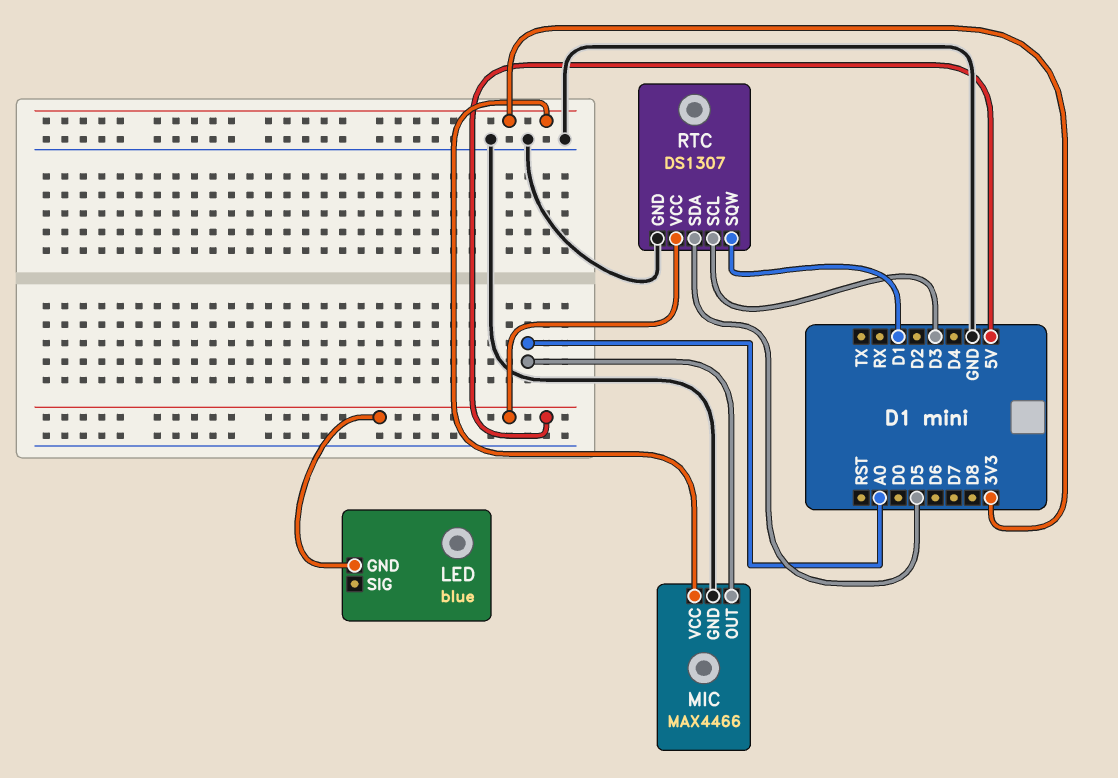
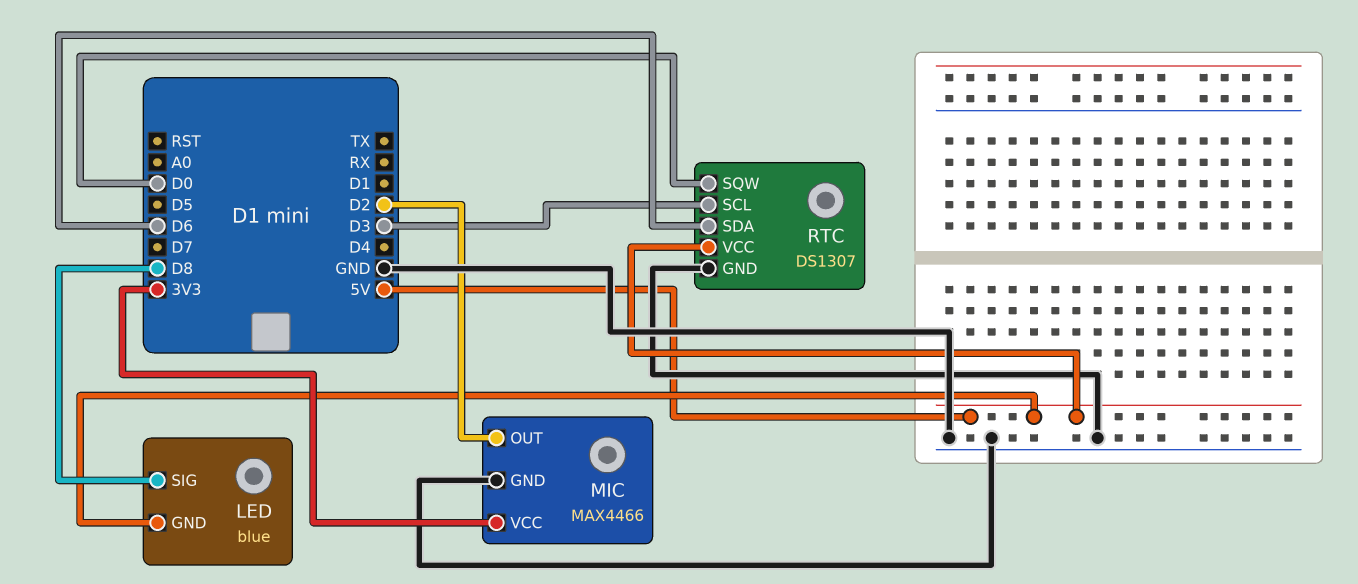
LED pin SIG: none -> D8
MIC pin OUT: A0 -> D2
RTC pin SDA: D5 -> D6
RTC pin SQW: D1 -> D0

